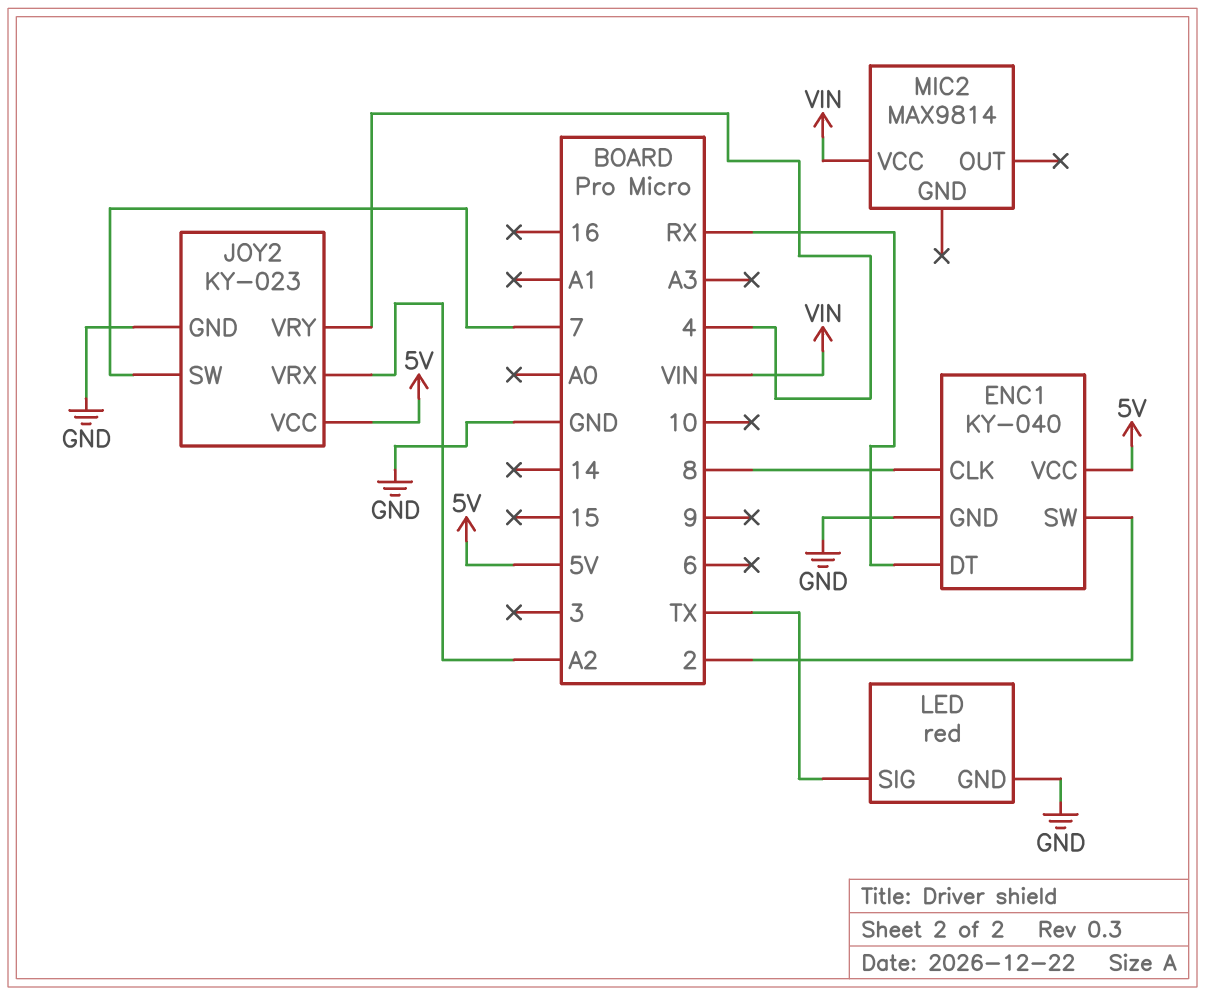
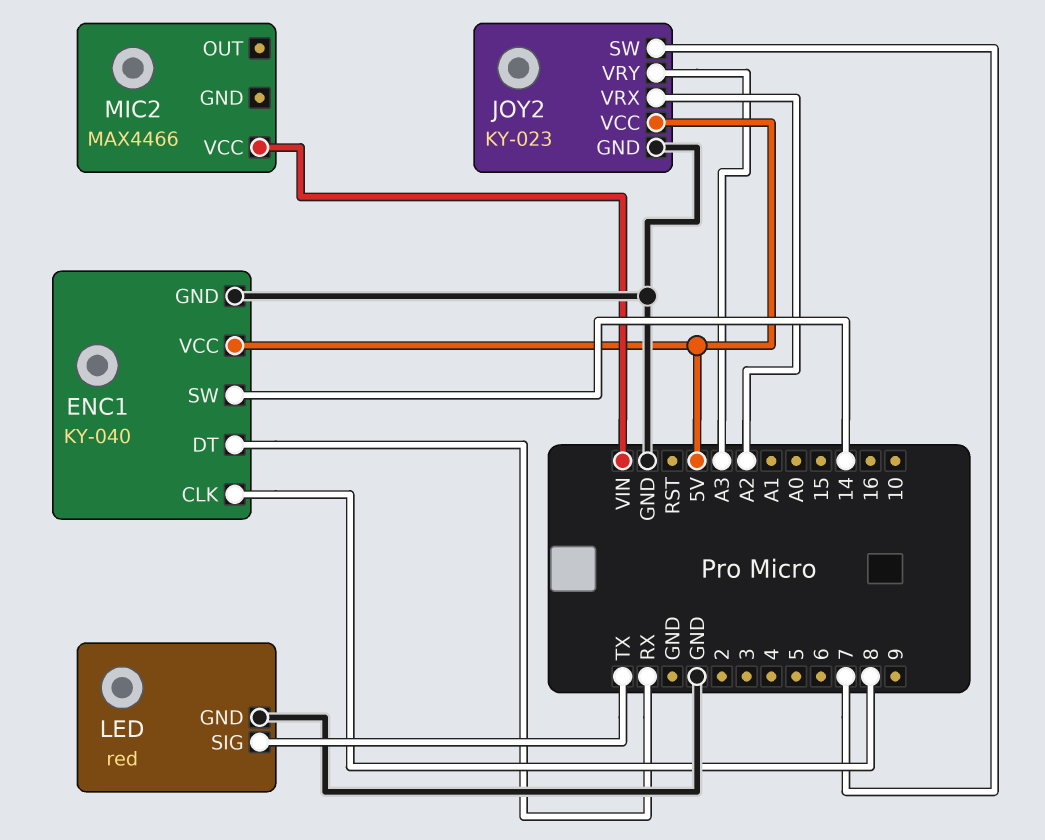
ENC1 pin SW: 2 -> 14
JOY2 pin VRY: 4 -> A3
MIC2: MAX9814 -> MAX4466

